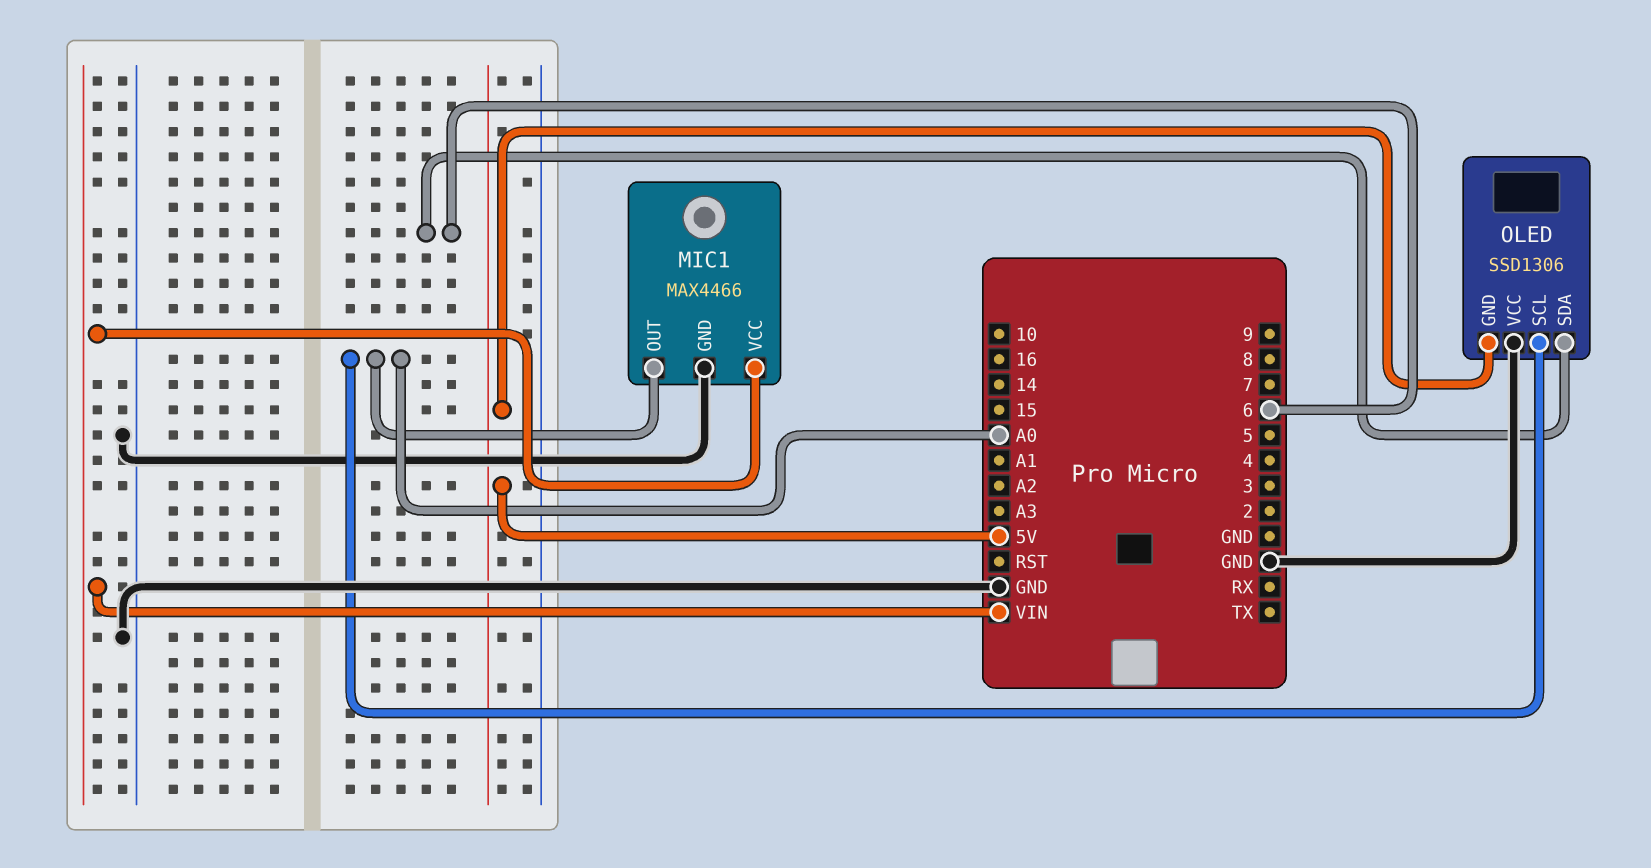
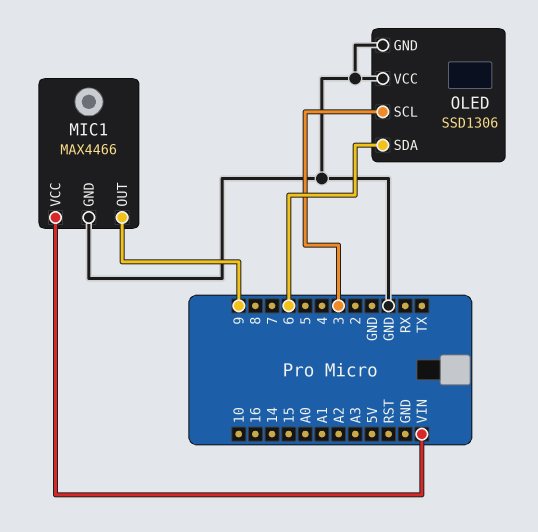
MIC1 pin OUT: A0 -> 9
OLED pin GND: 5V -> GND
OLED pin SCL: A0 -> 3

